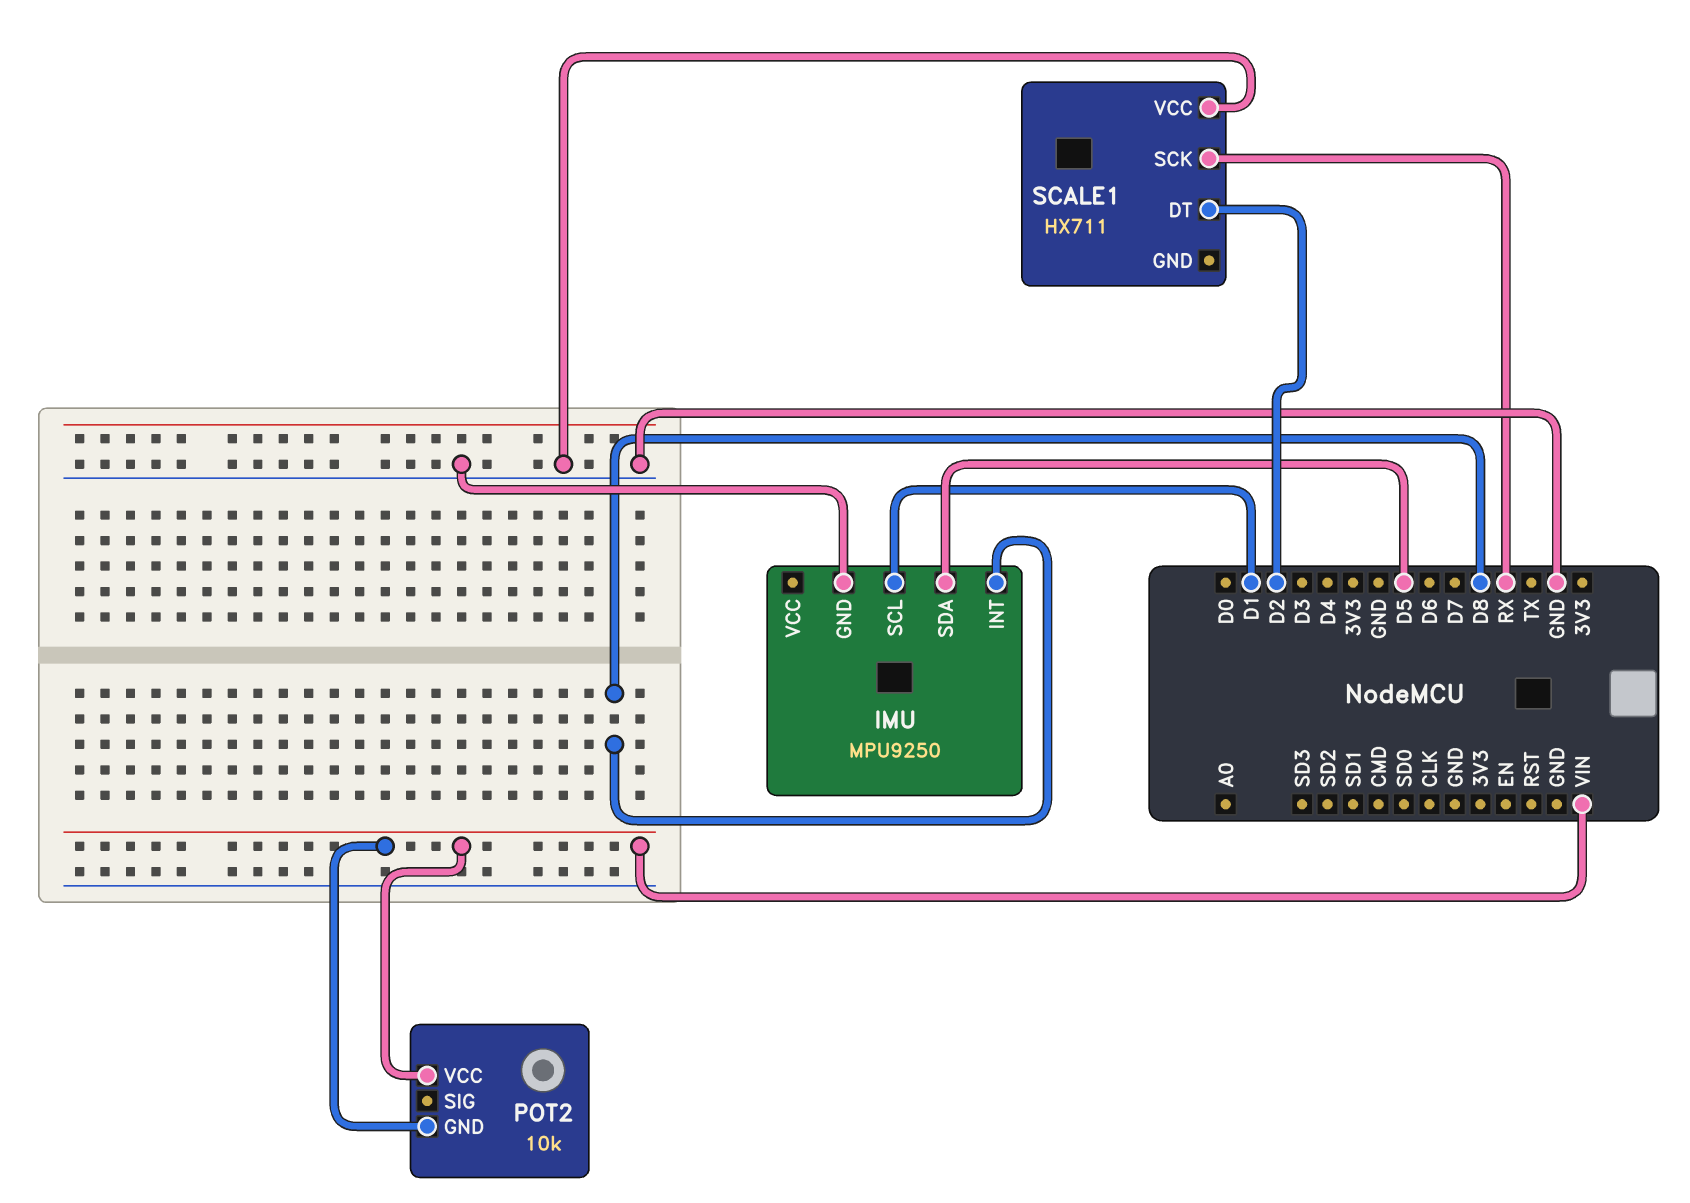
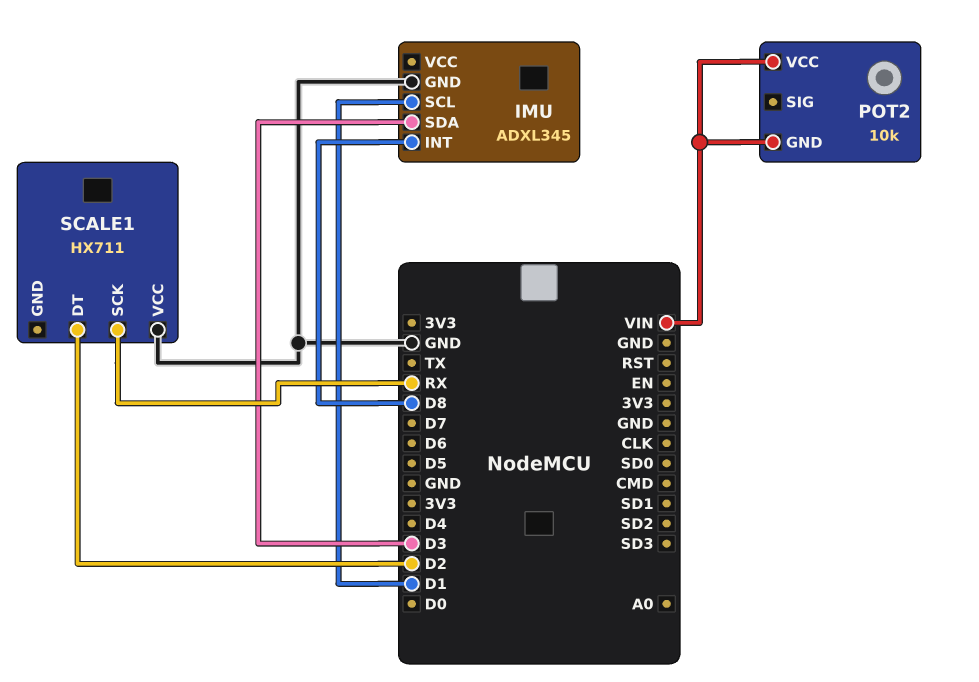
IMU: MPU9250 -> ADXL345
IMU pin SDA: D5 -> D3

